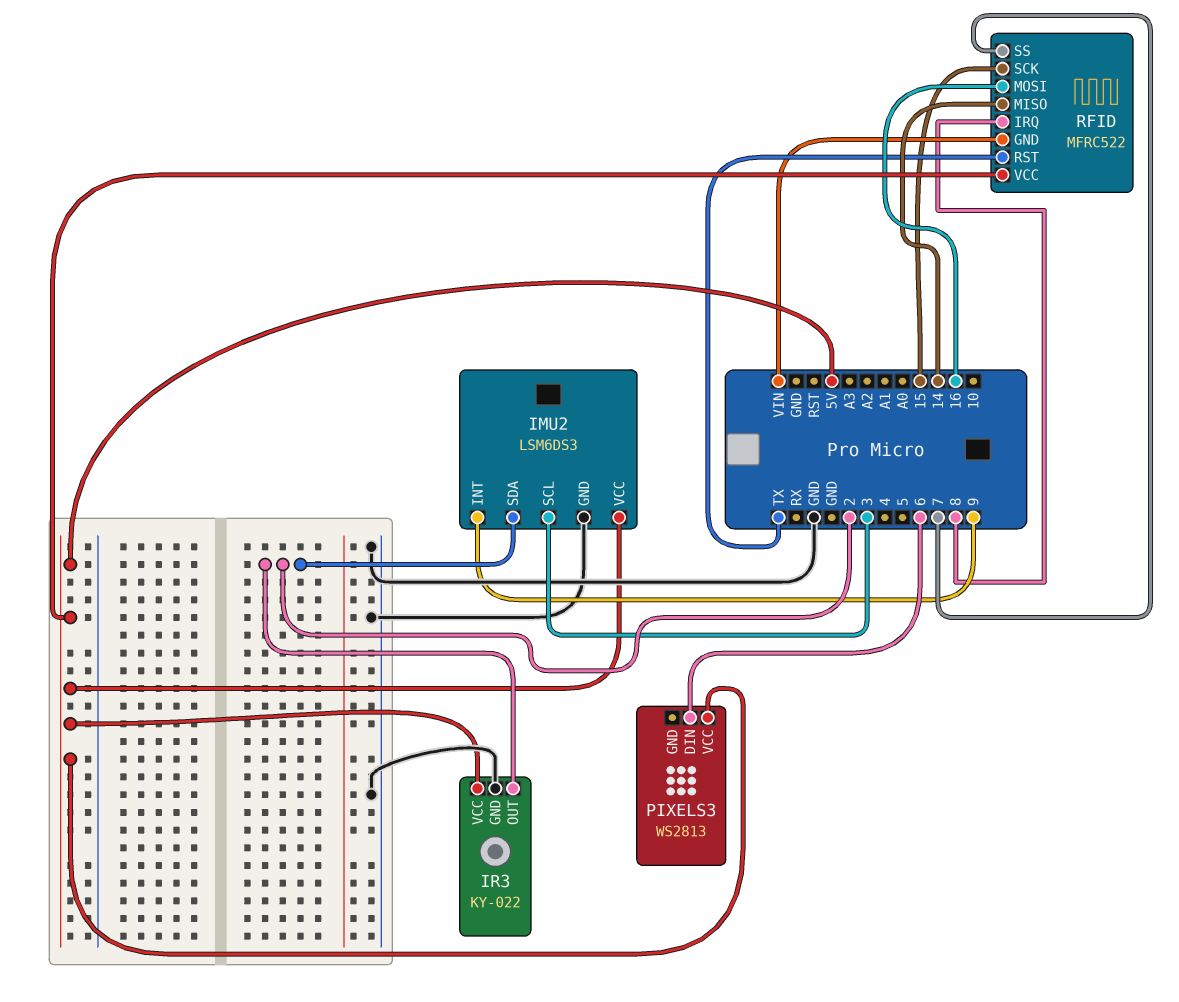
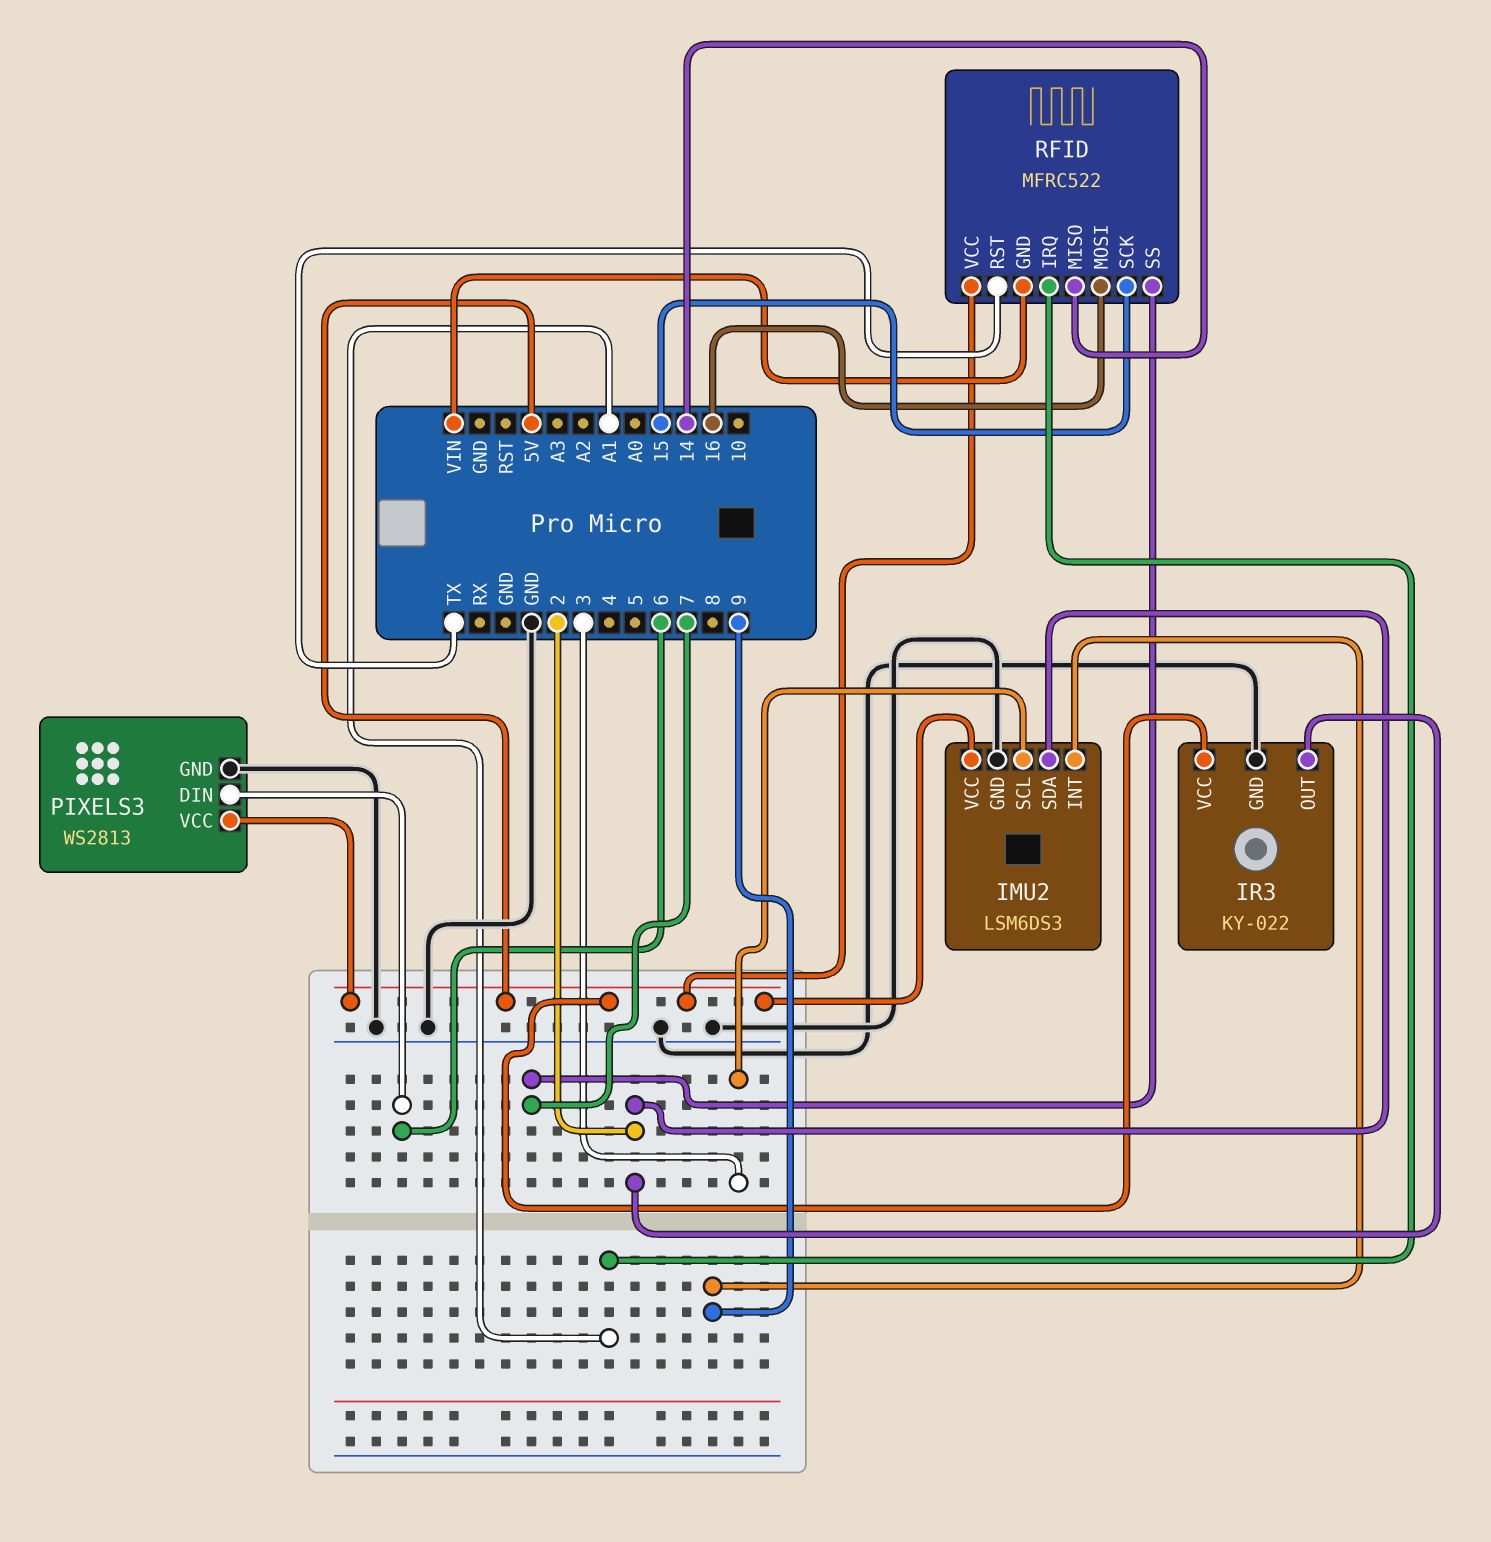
PIXELS3 pin GND: none -> GND
RFID pin IRQ: 8 -> A1

